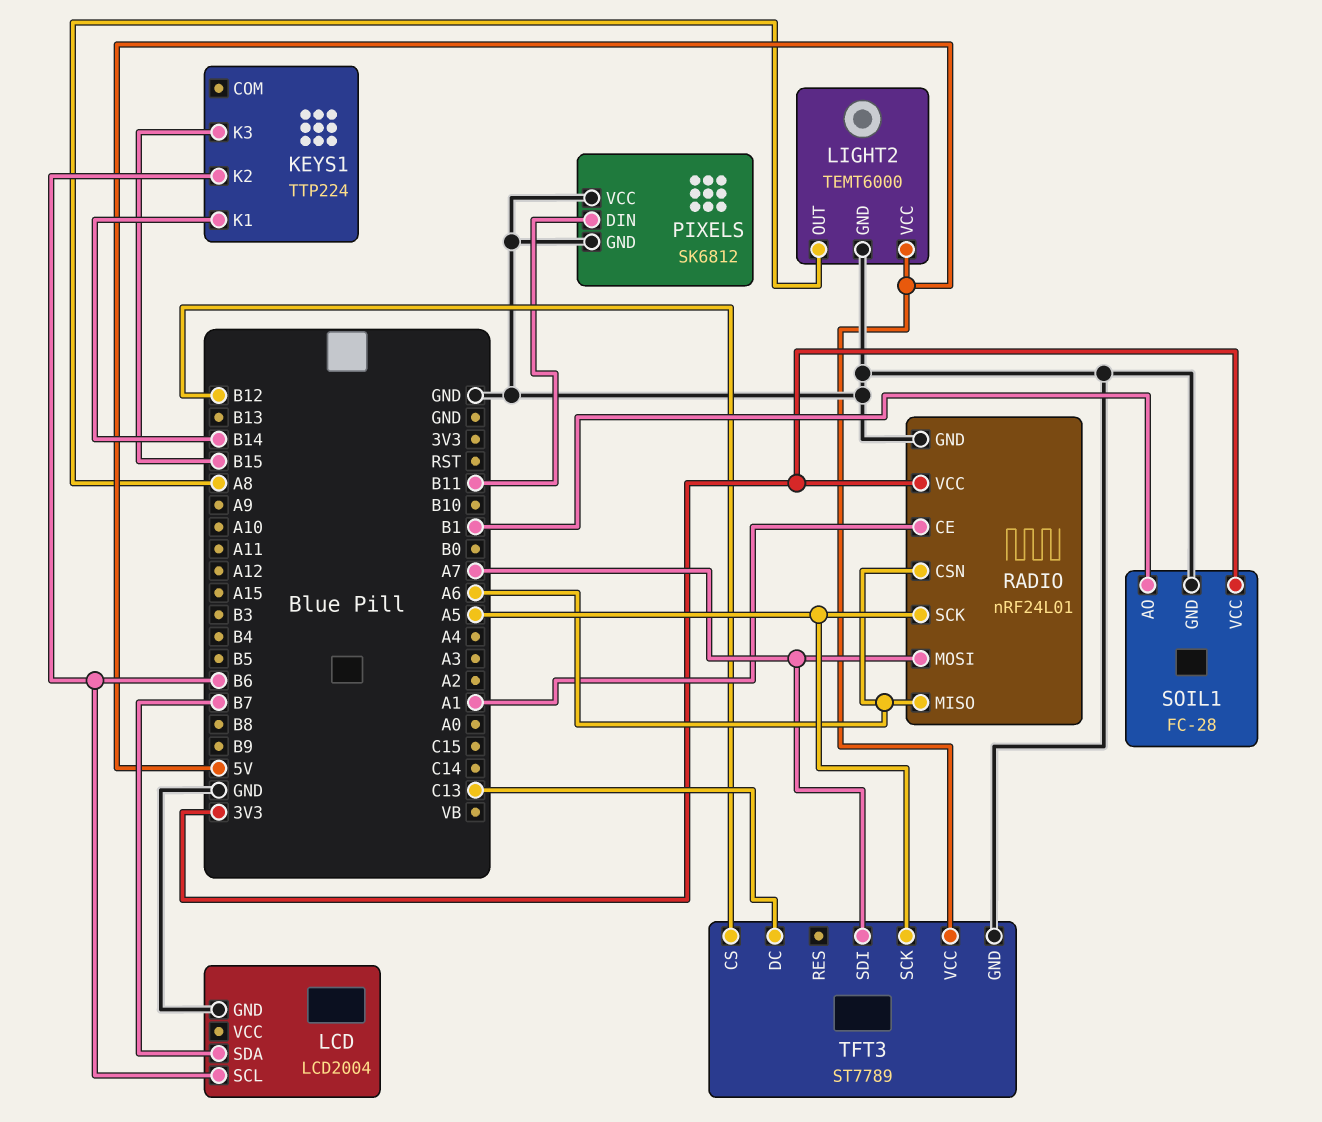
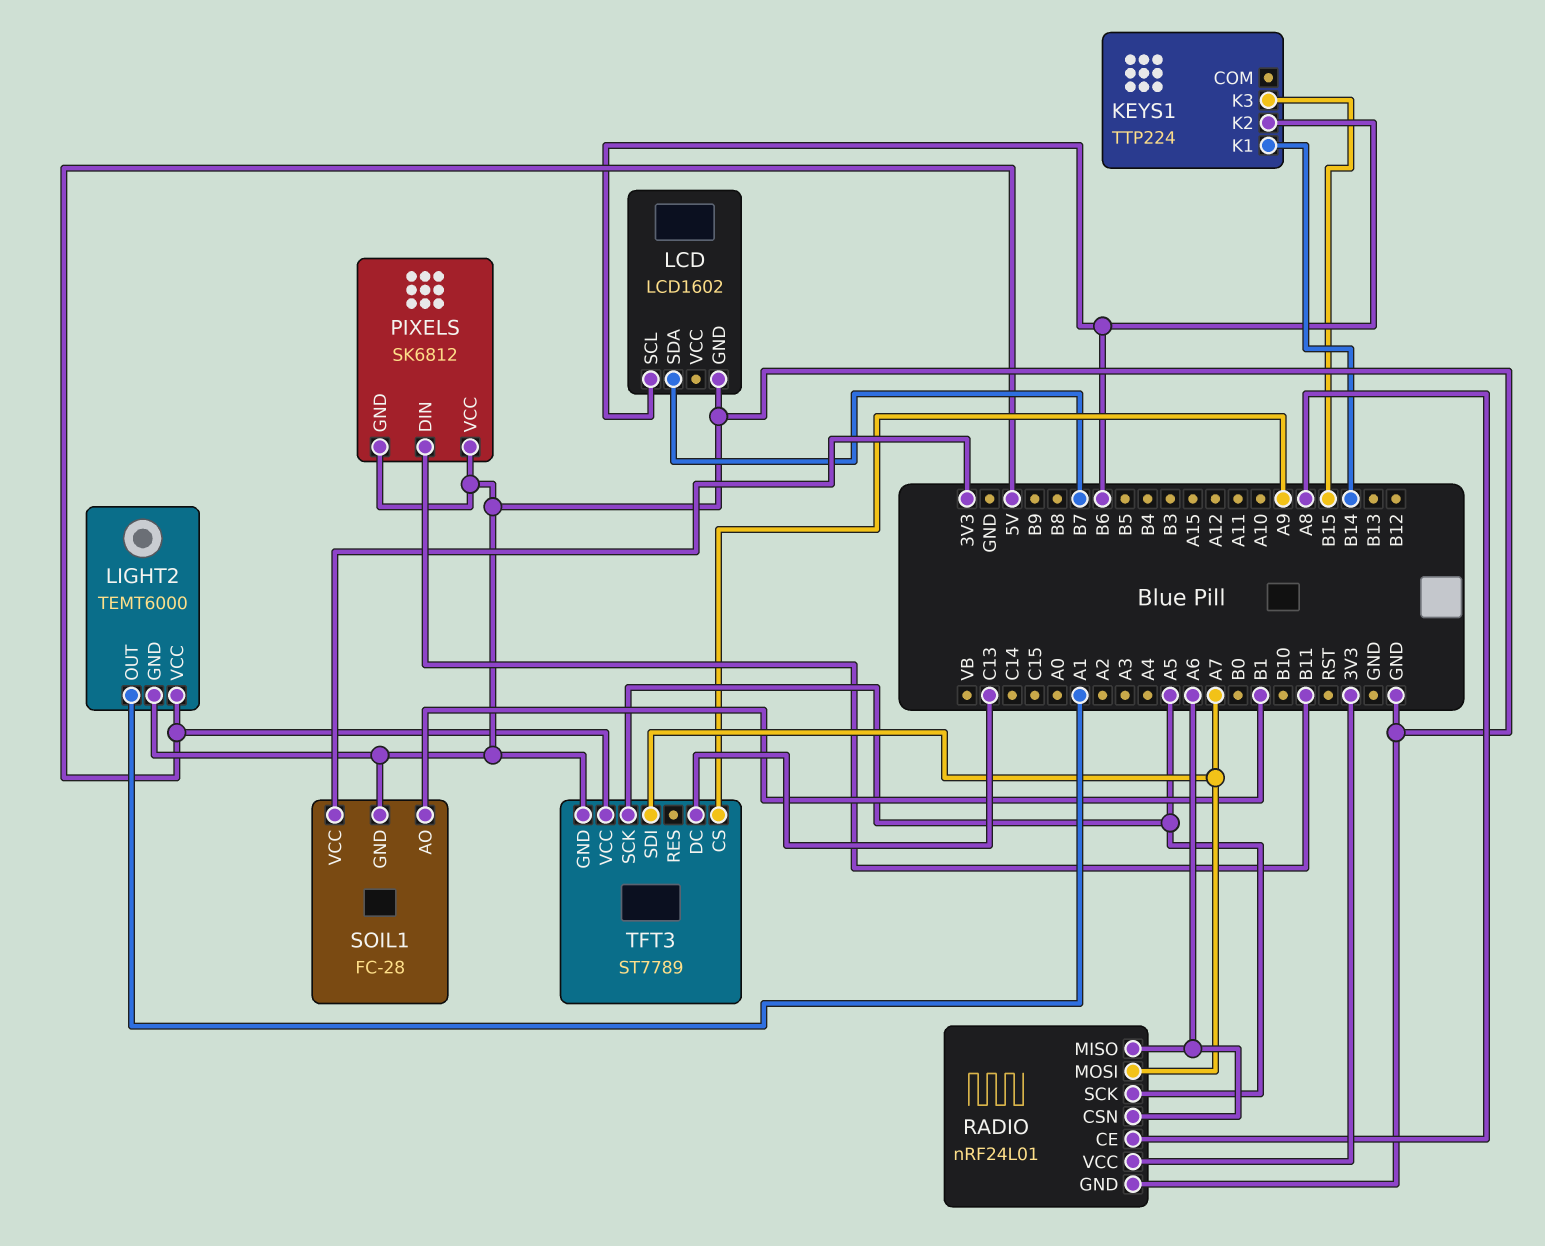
LCD: LCD2004 -> LCD1602
LIGHT2 pin OUT: A8 -> A1
RADIO pin CE: A1 -> A8
TFT3 pin CS: B12 -> A9

